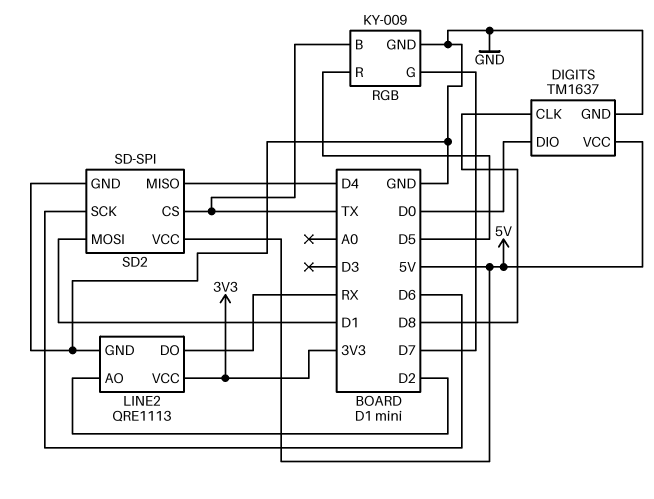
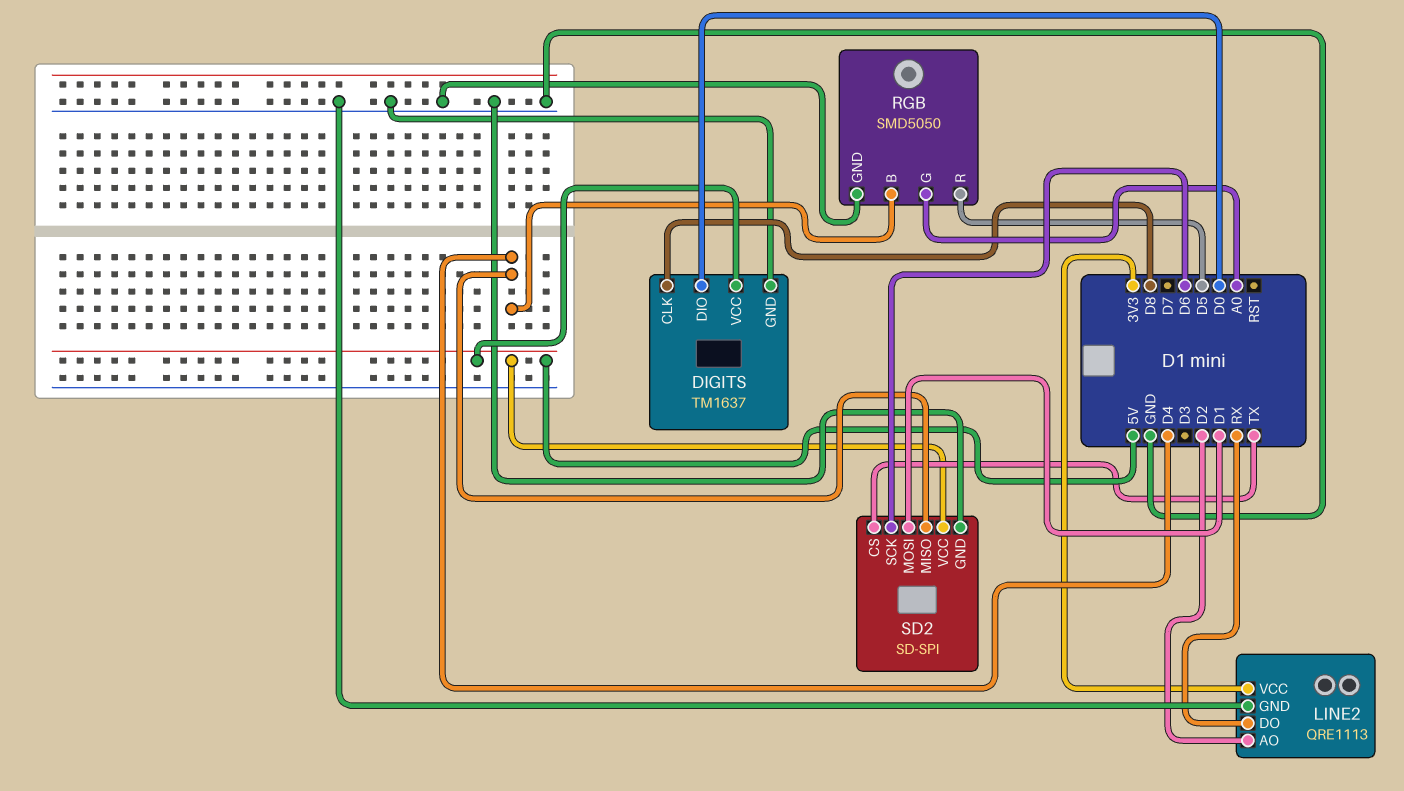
RGB: KY-009 -> SMD5050
RGB pin B: TX -> D4
RGB pin G: D7 -> A0

